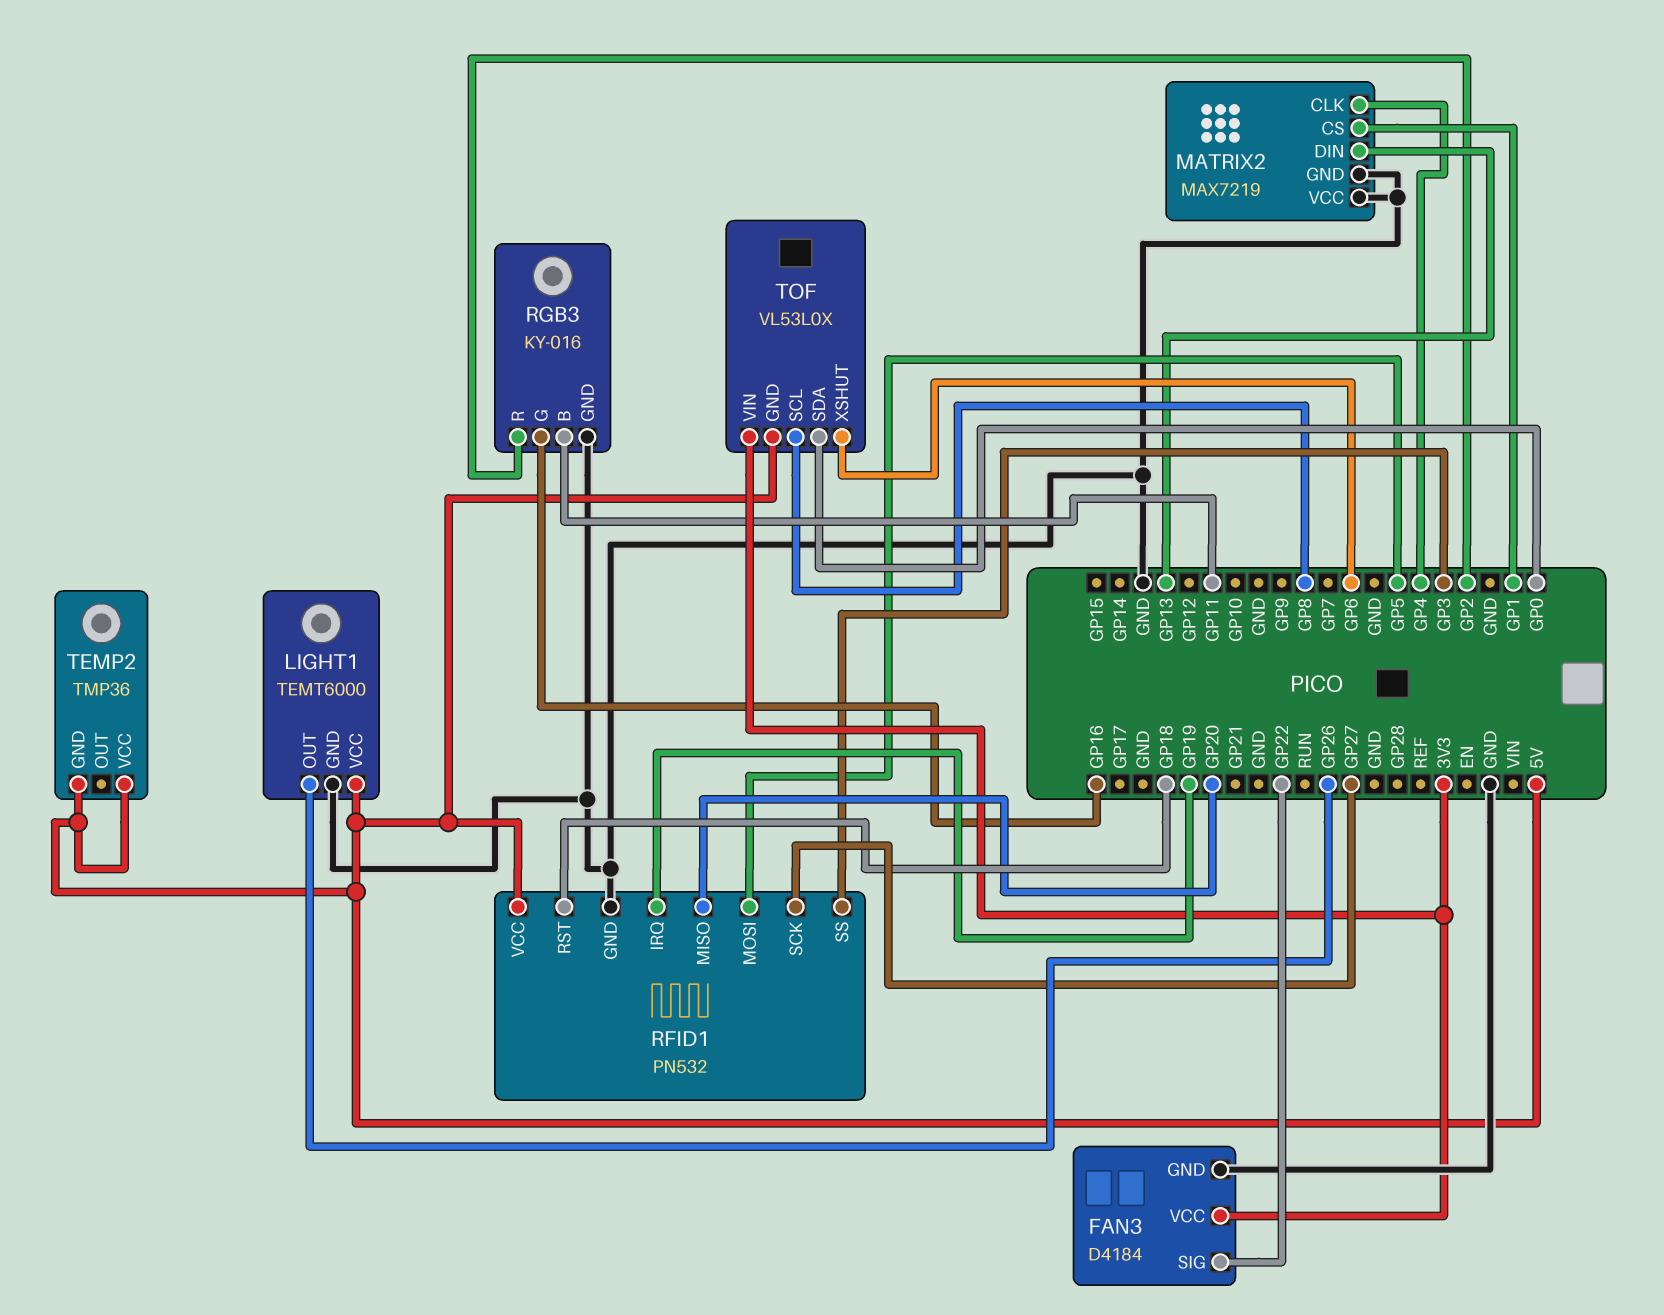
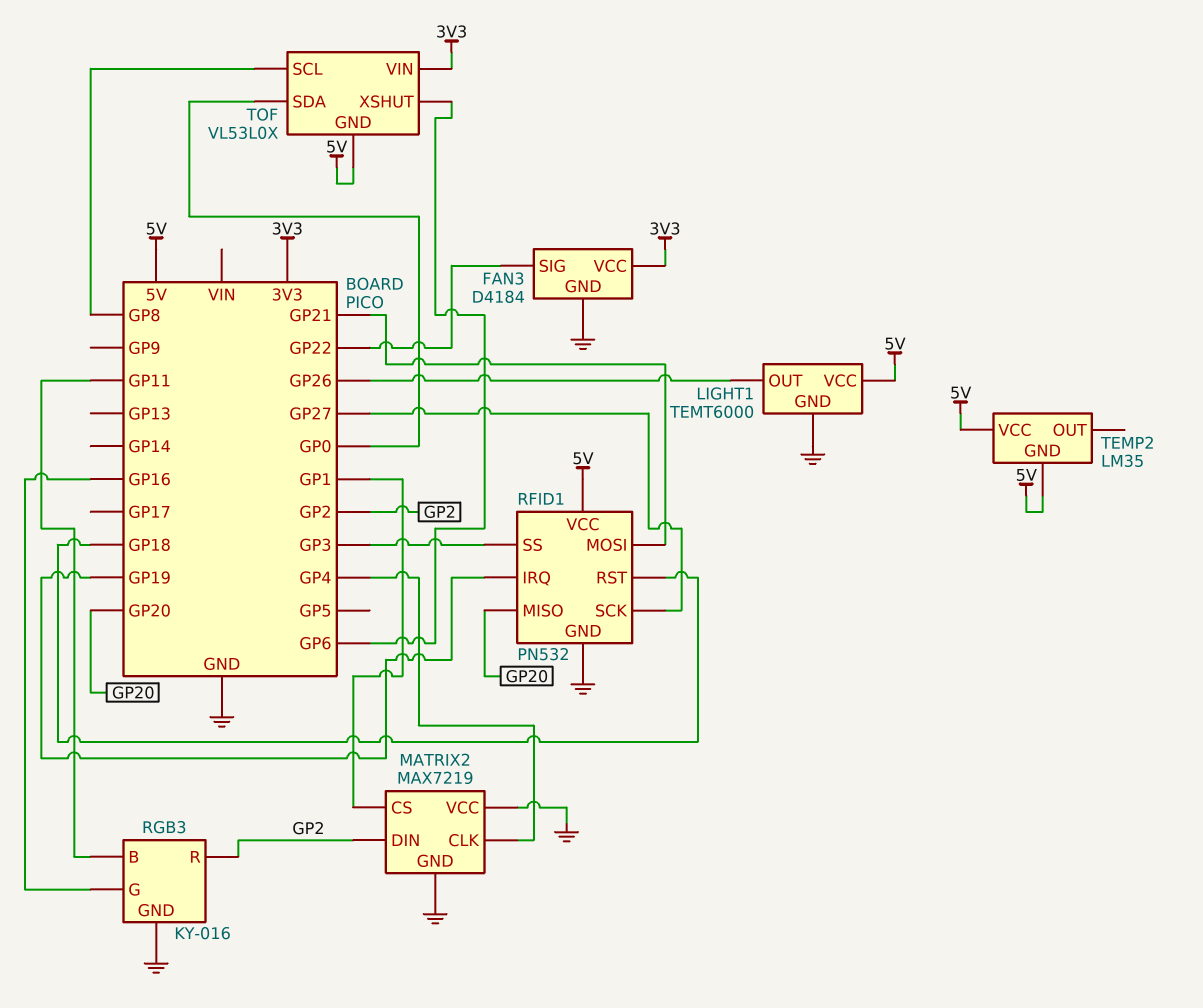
MATRIX2 pin DIN: GP13 -> GP2
RFID1 pin MOSI: GP5 -> GP21
TEMP2: TMP36 -> LM35

